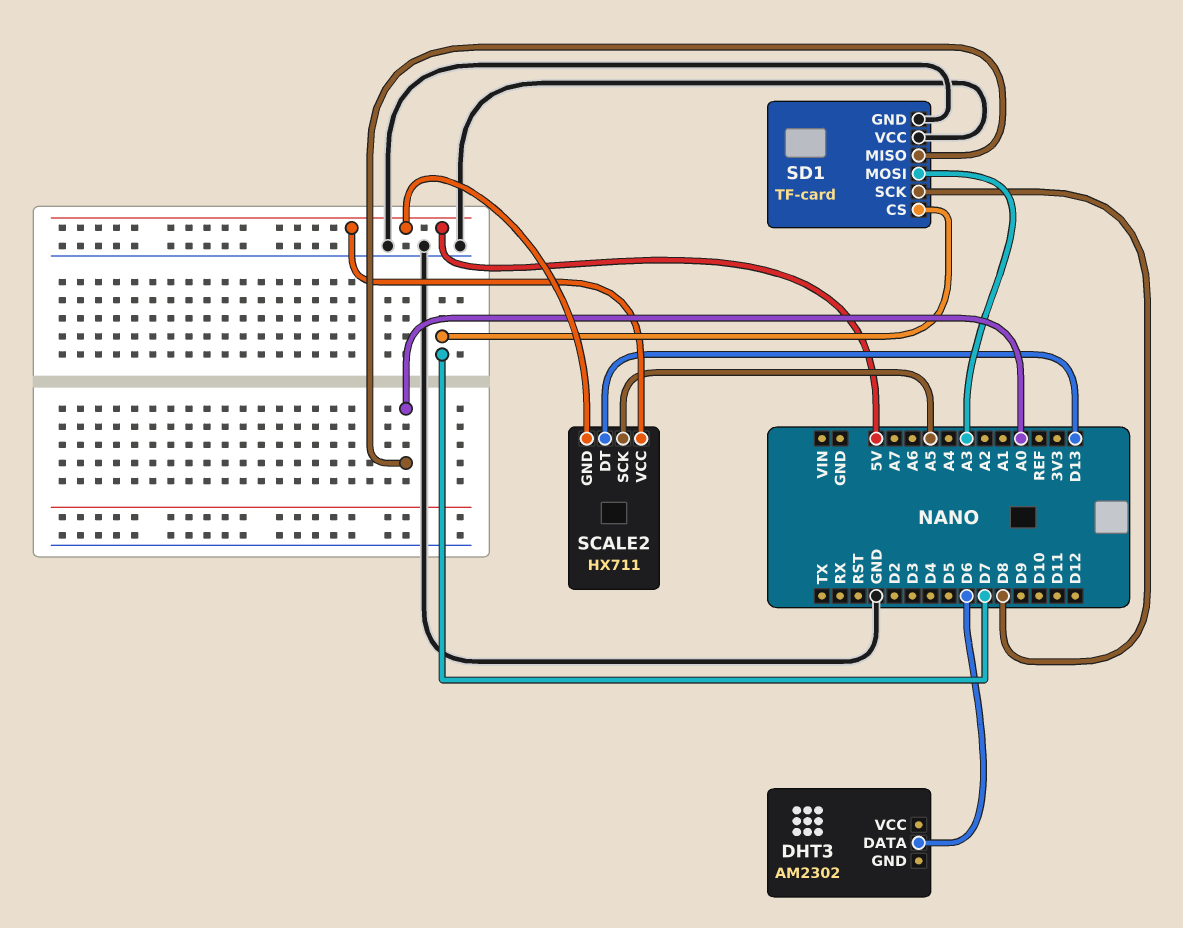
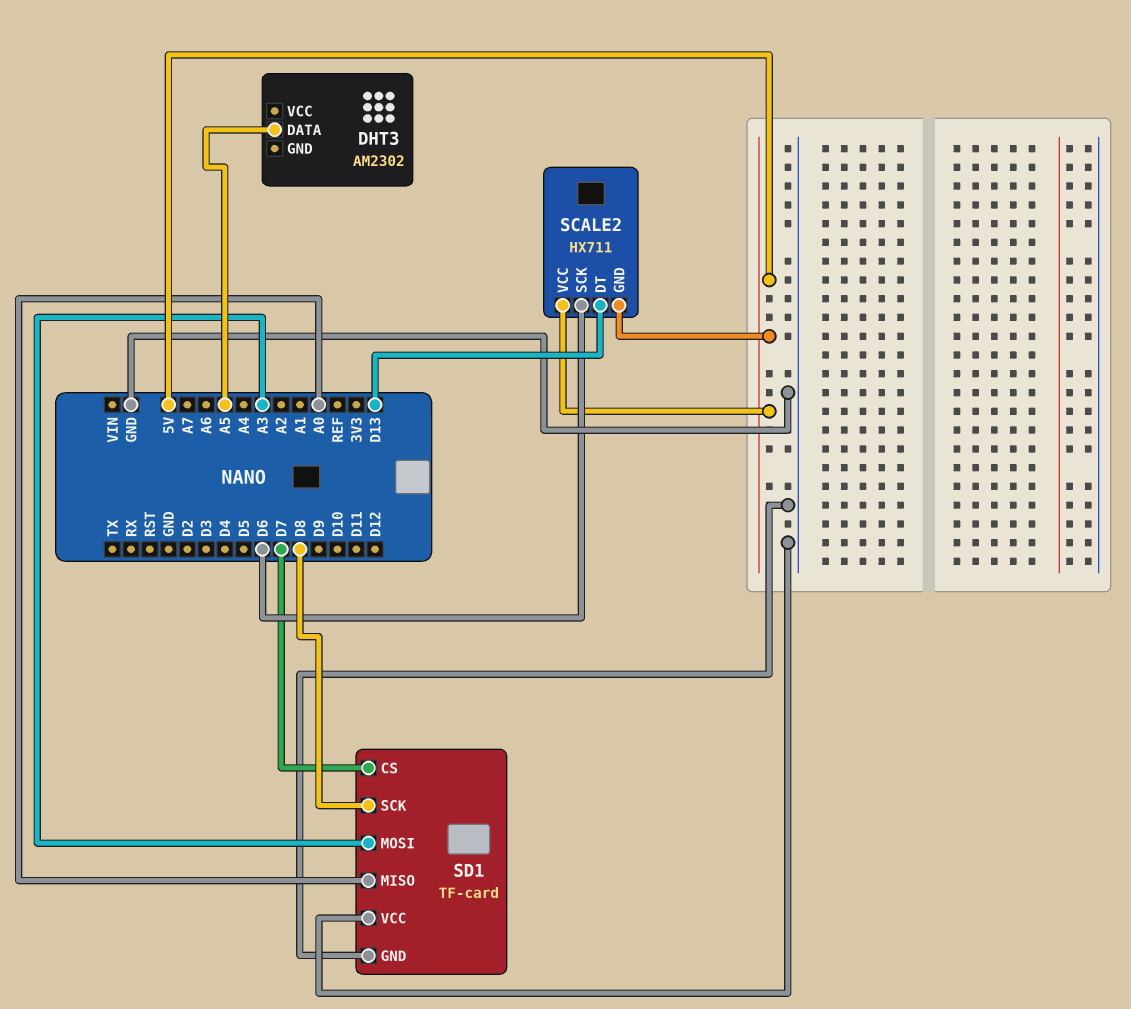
DHT3 pin DATA: D6 -> A5
SCALE2 pin SCK: A5 -> D6

